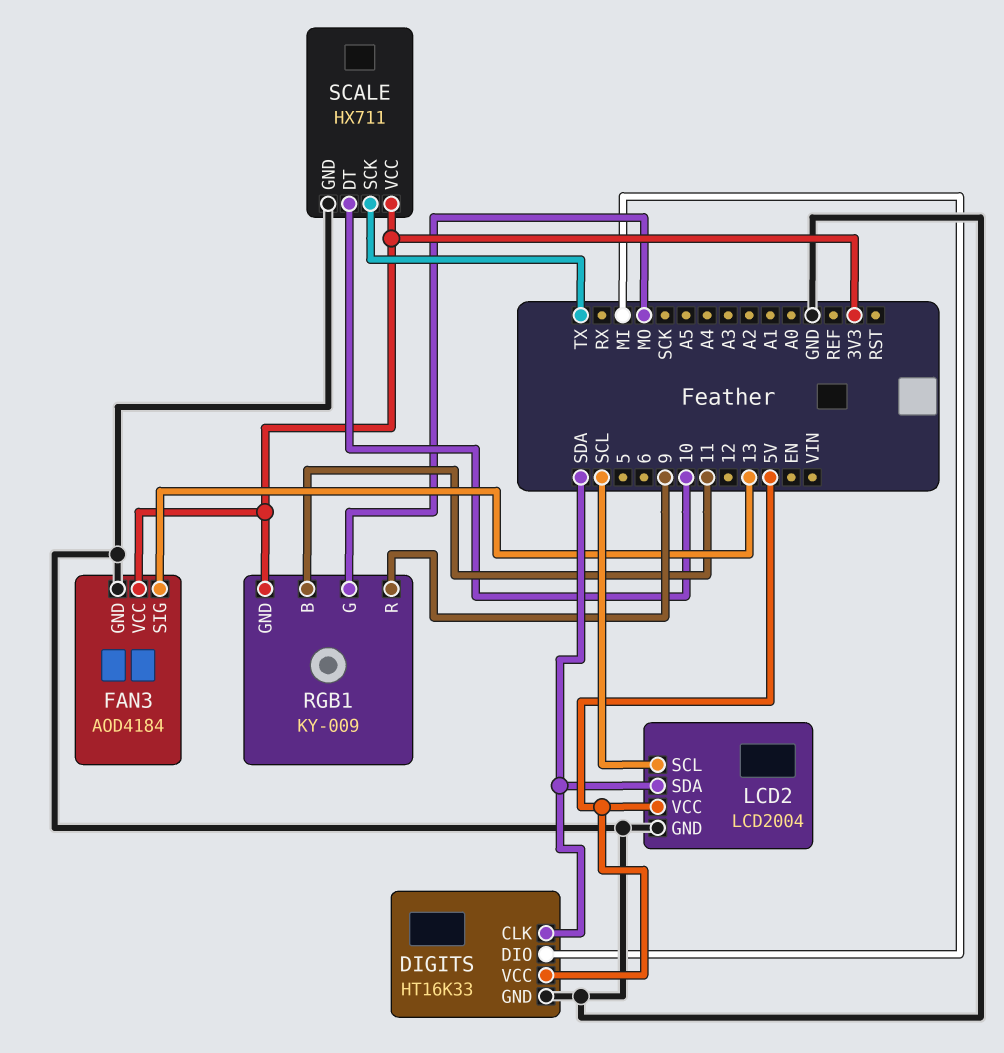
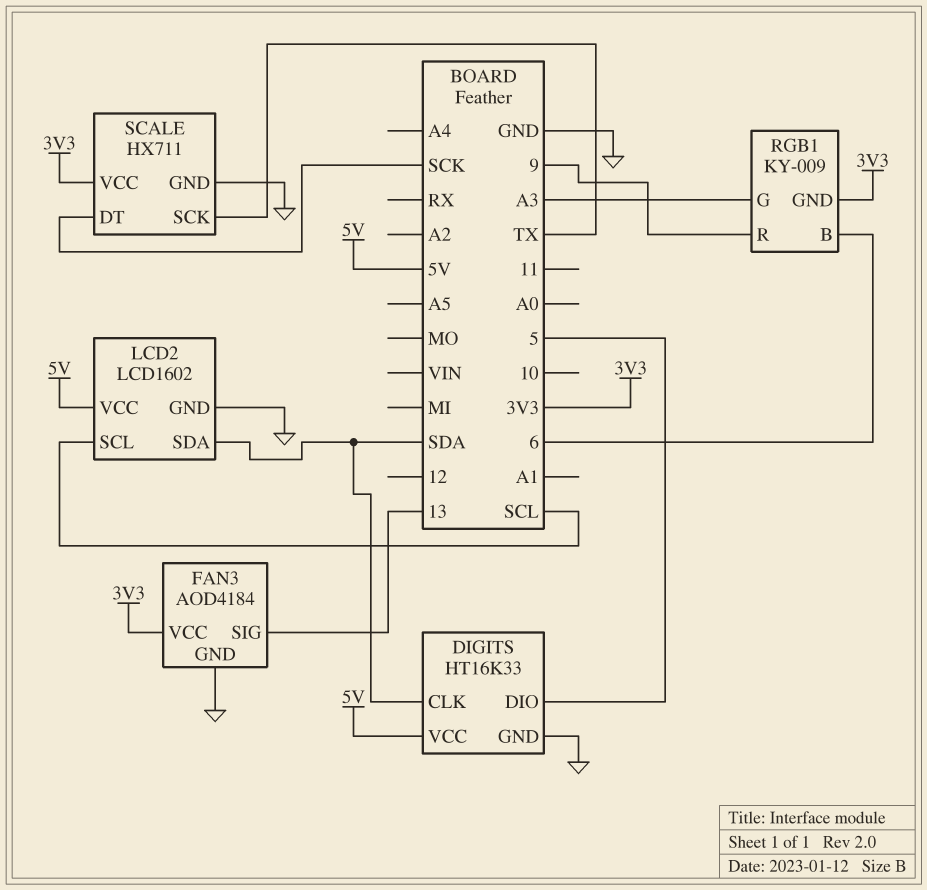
DIGITS pin DIO: MI -> 5
LCD2: LCD2004 -> LCD1602
RGB1 pin B: 11 -> 6
RGB1 pin G: MO -> A3
SCALE pin DT: 10 -> SCK

